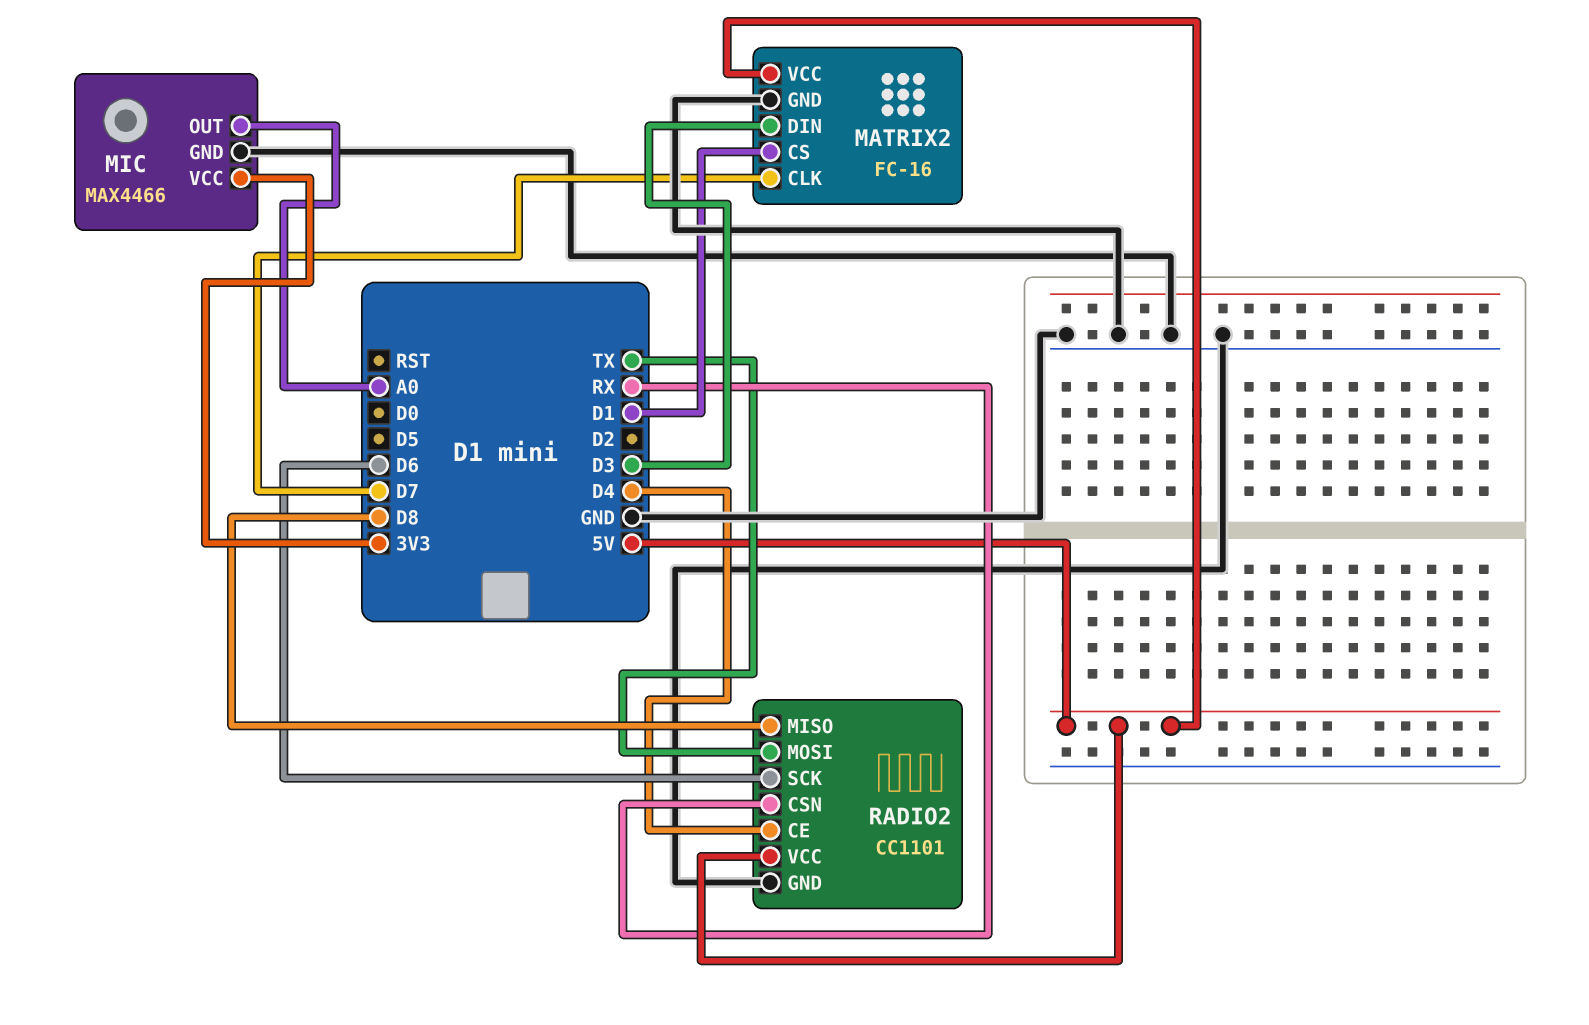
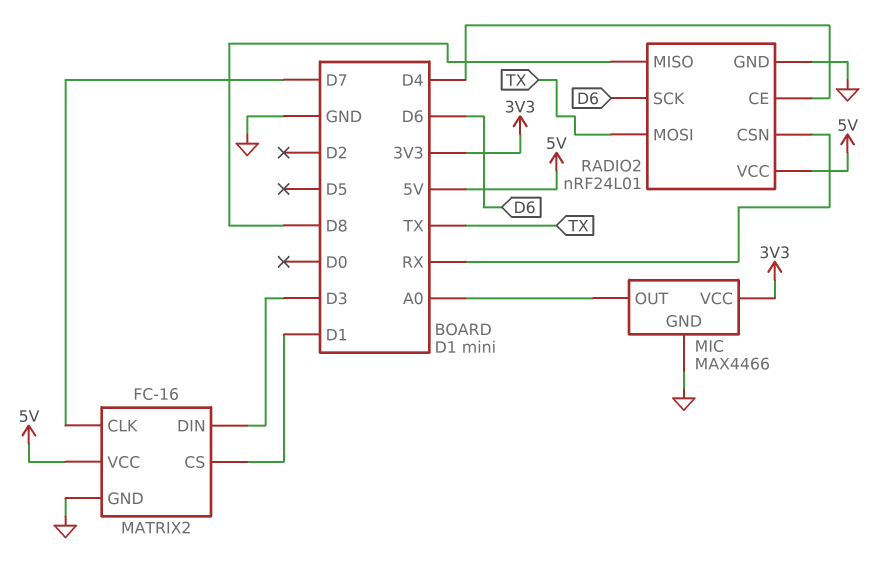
RADIO2: CC1101 -> nRF24L01

